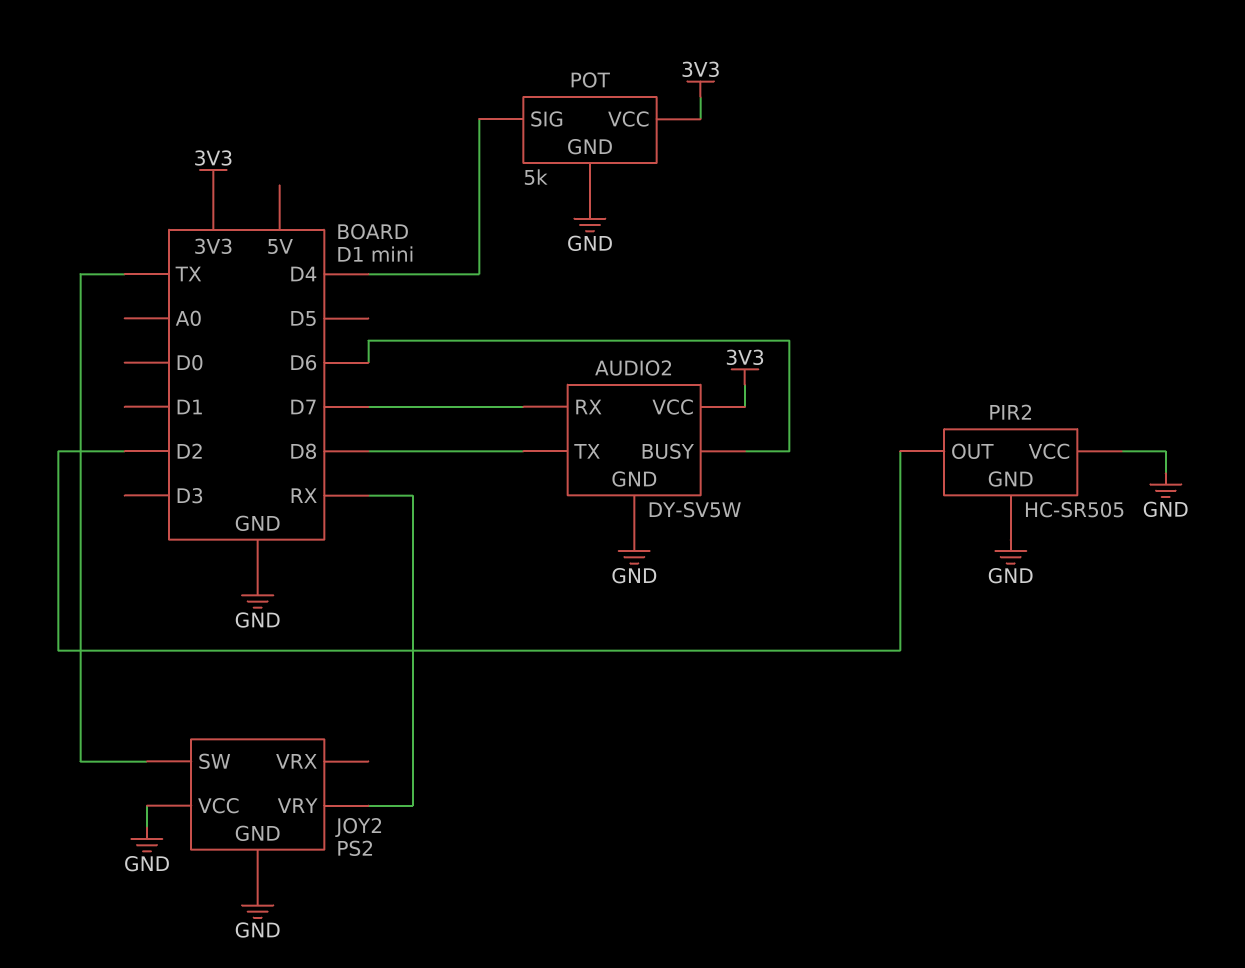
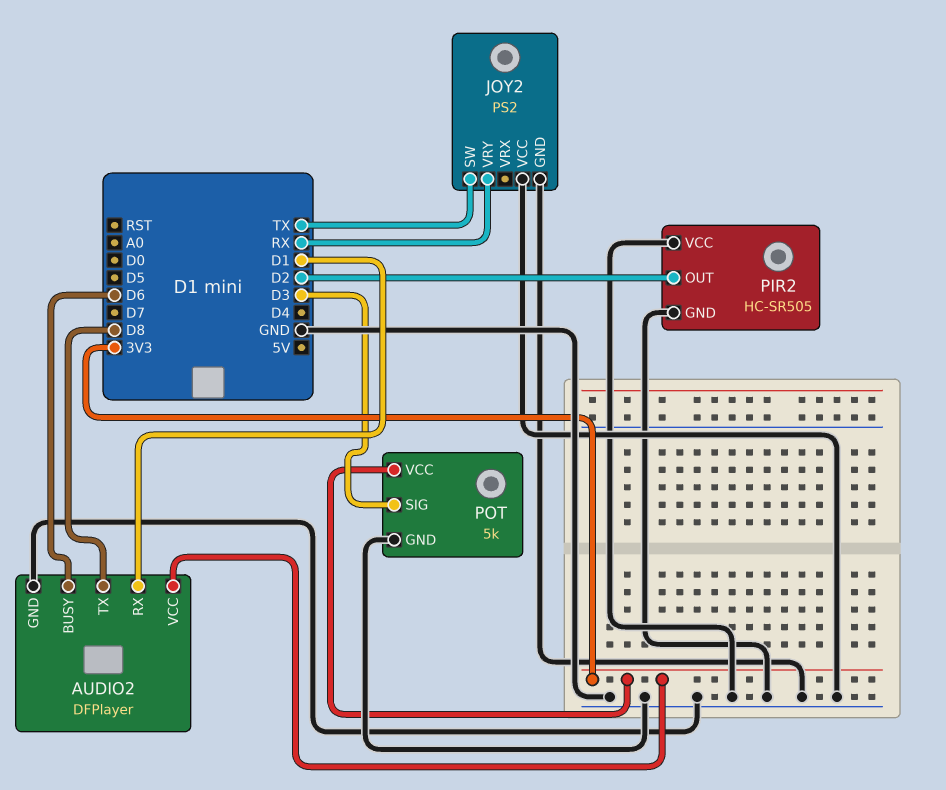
AUDIO2: DY-SV5W -> DFPlayer
AUDIO2 pin RX: D7 -> D1
POT pin SIG: D4 -> D3

